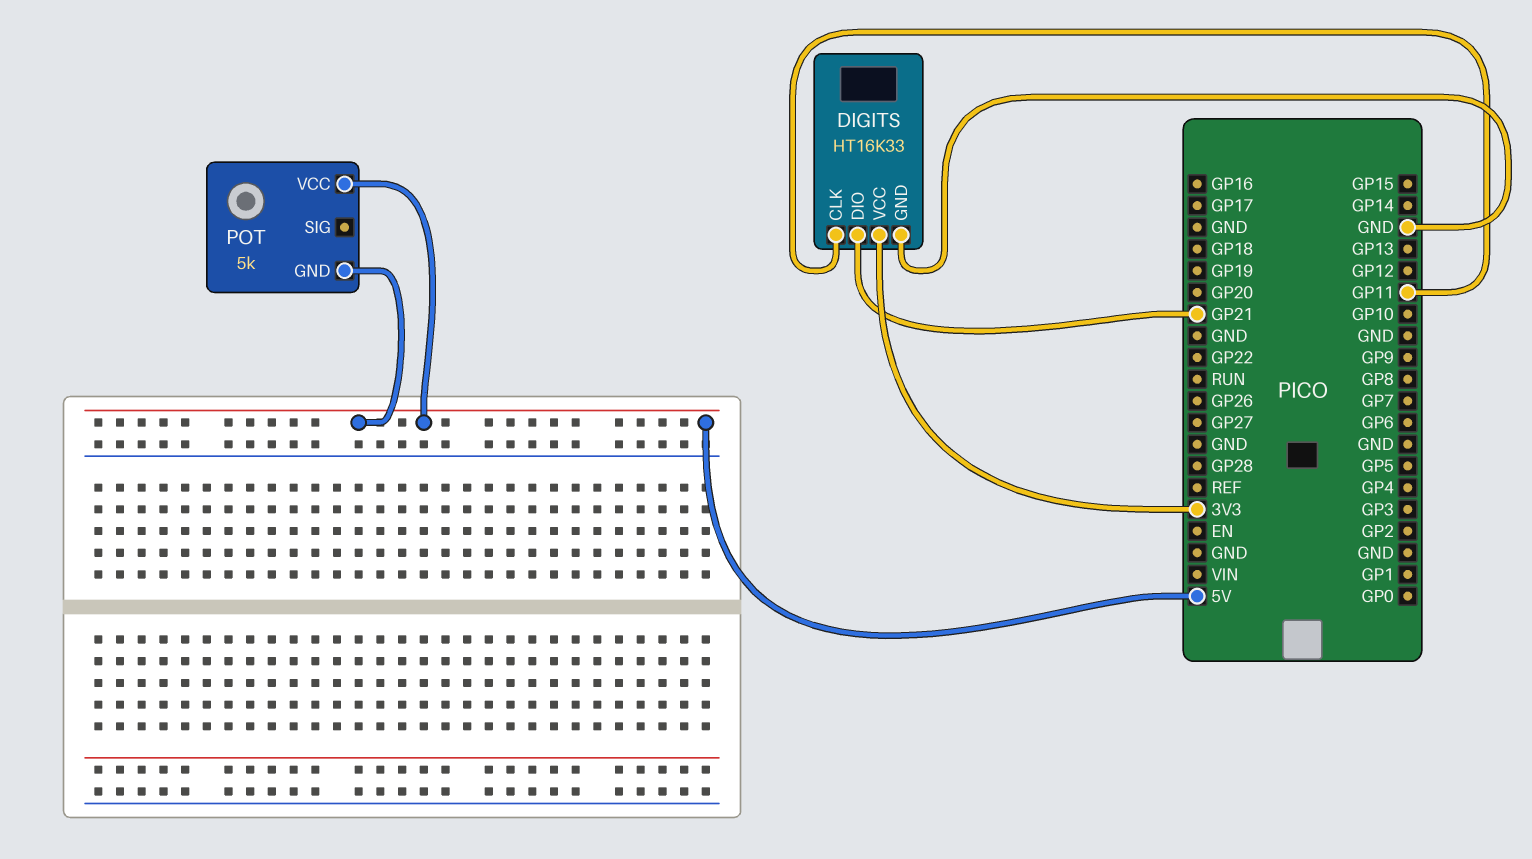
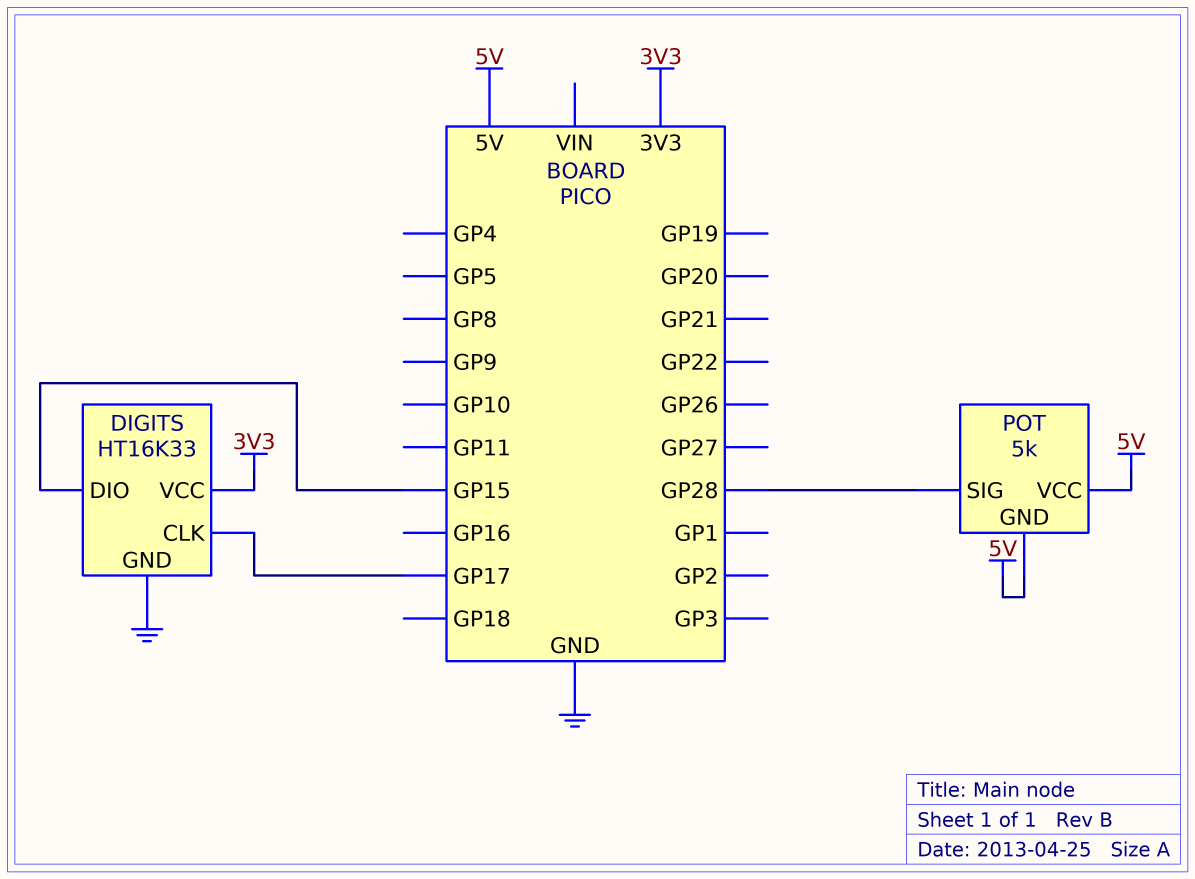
DIGITS pin CLK: GP11 -> GP17
DIGITS pin DIO: GP21 -> GP15
POT pin SIG: none -> GP28

